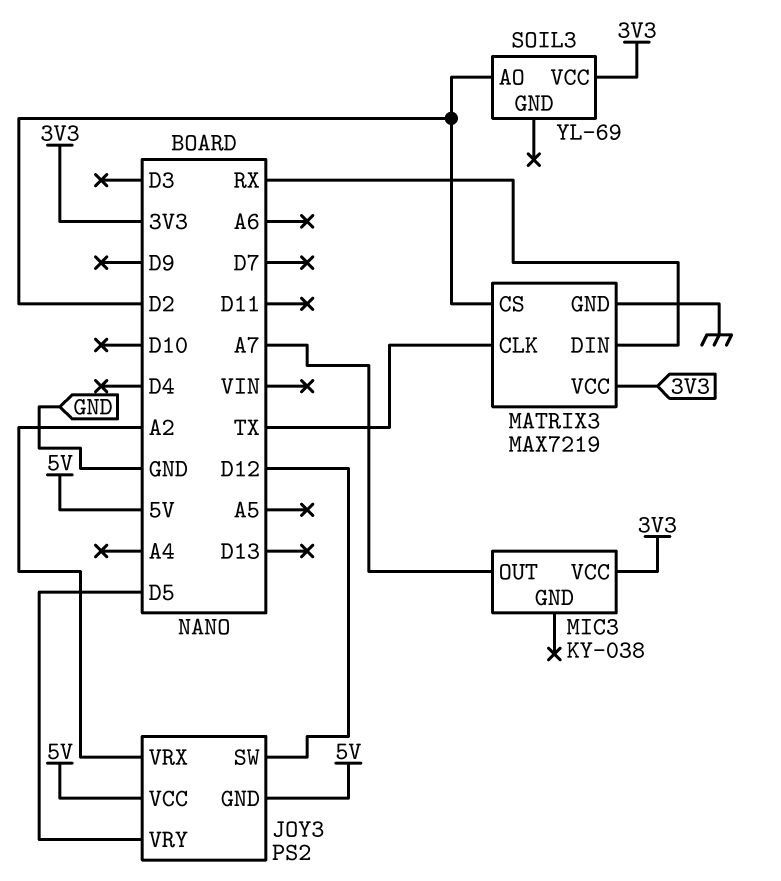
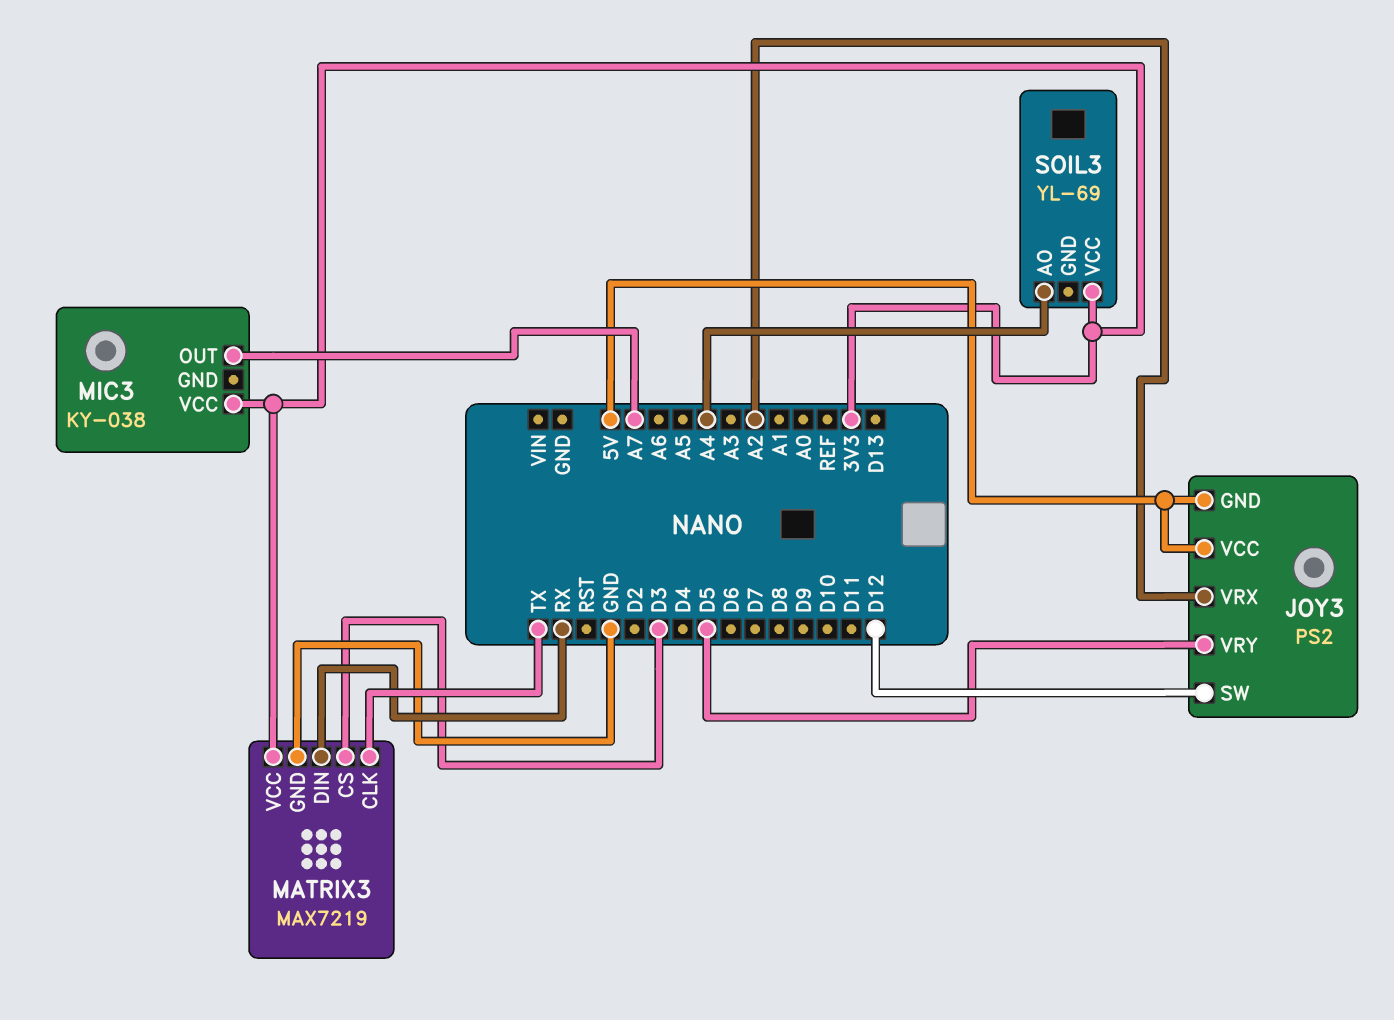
MATRIX3 pin CS: D2 -> D3
SOIL3 pin AO: D2 -> A4

